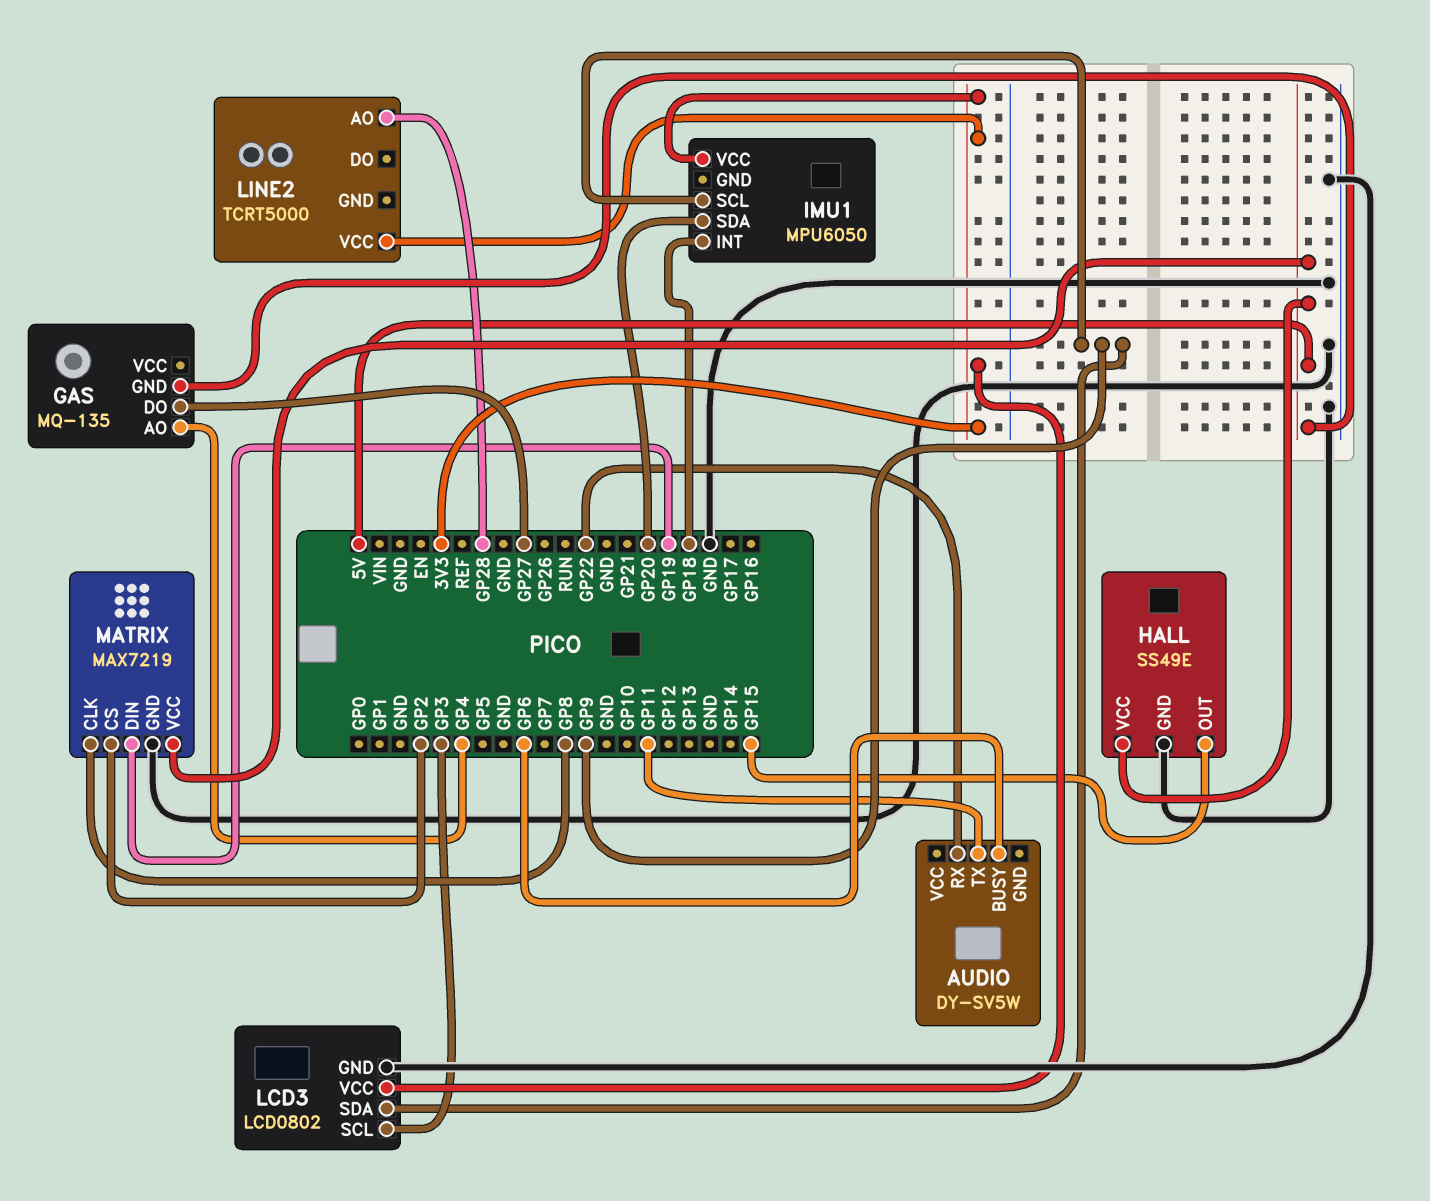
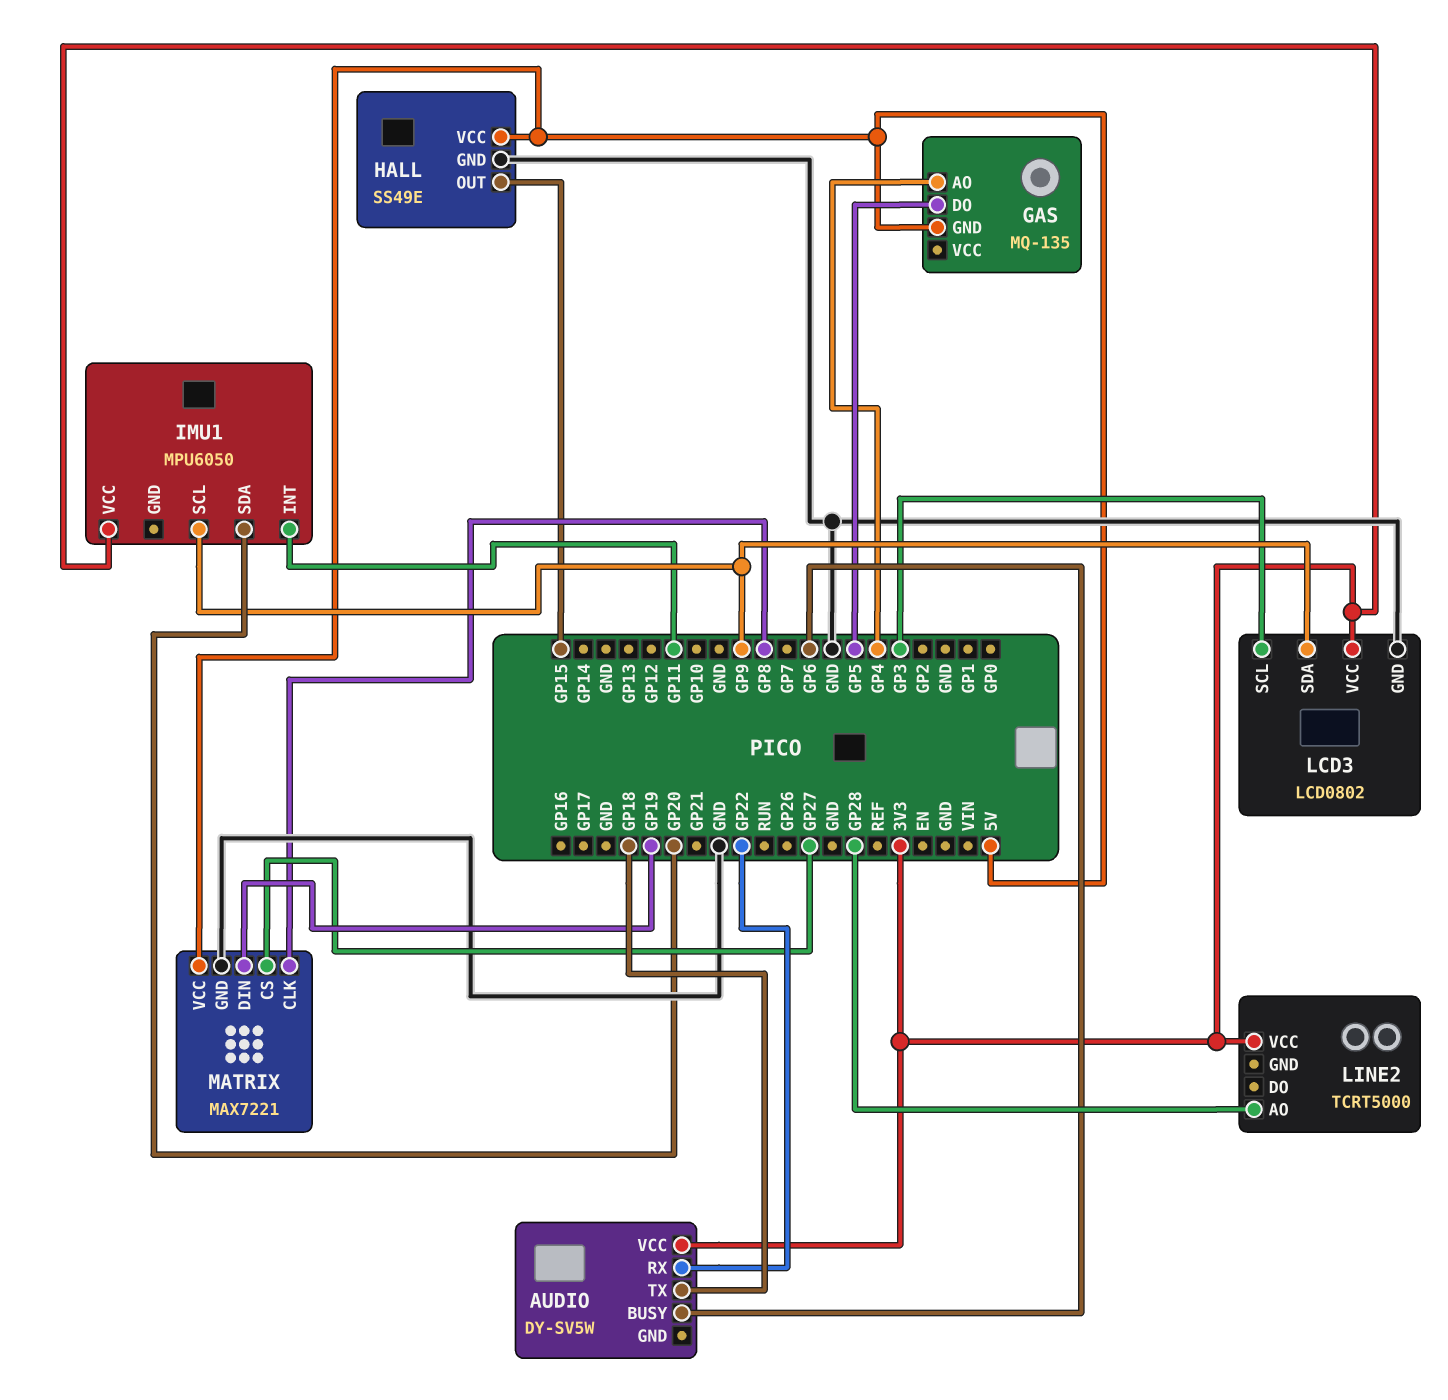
AUDIO pin TX: GP11 -> GP18
AUDIO pin VCC: none -> 3V3
GAS pin DO: GP27 -> GP5
IMU1 pin INT: GP18 -> GP11
MATRIX: MAX7219 -> MAX7221
MATRIX pin CS: GP2 -> GP27

